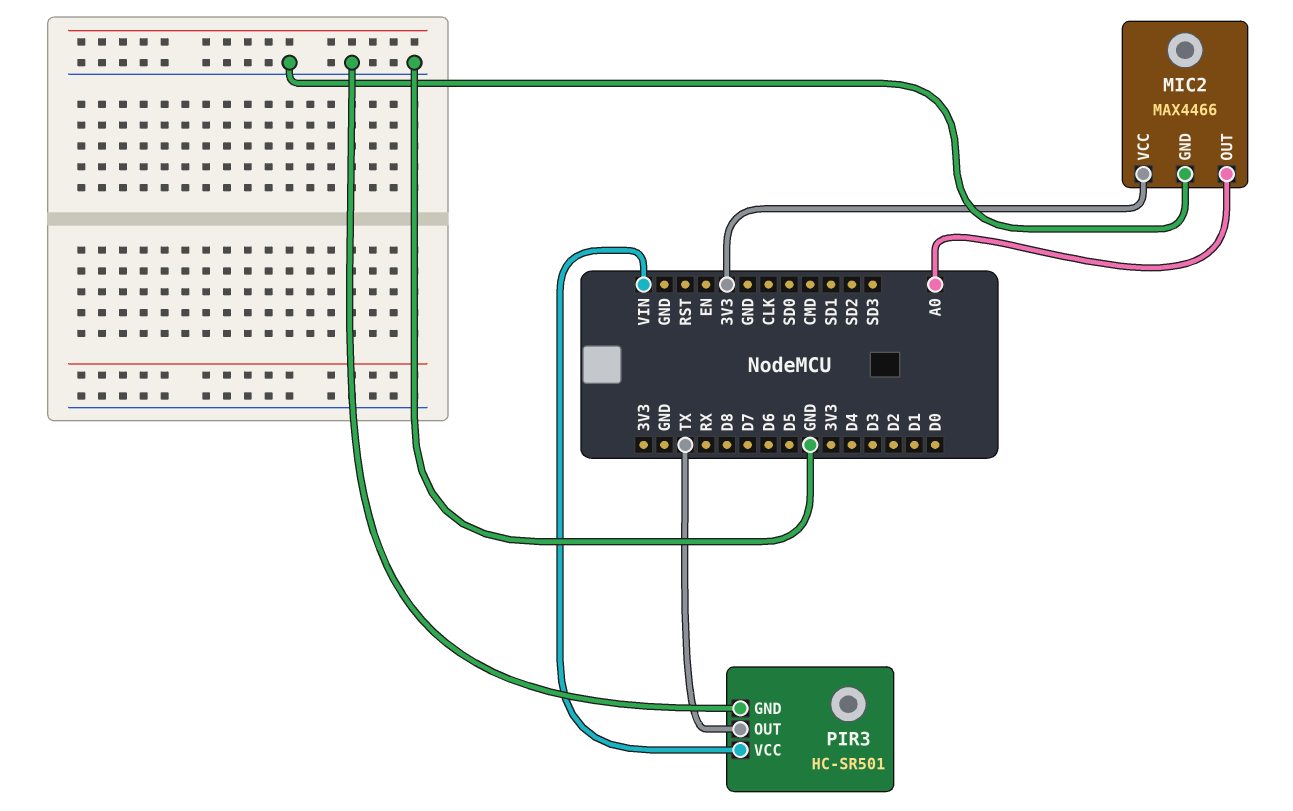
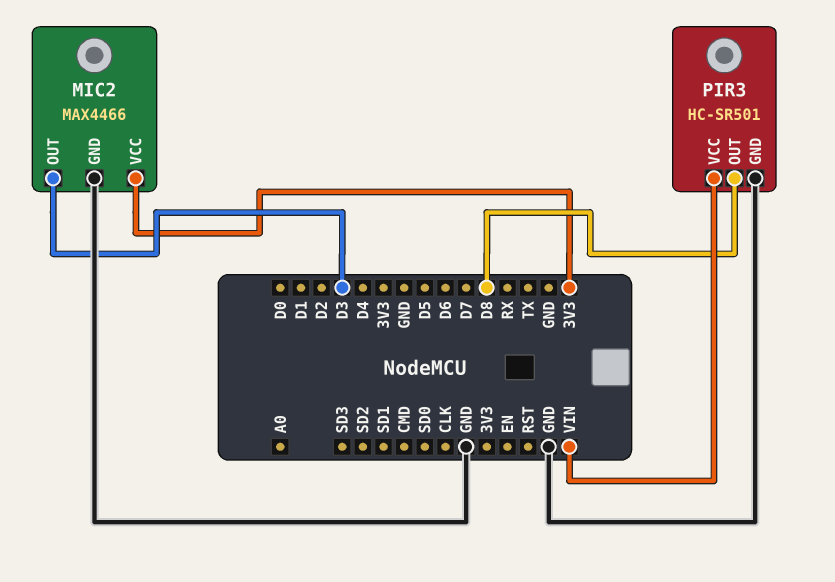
MIC2 pin OUT: A0 -> D3
PIR3 pin OUT: TX -> D8

